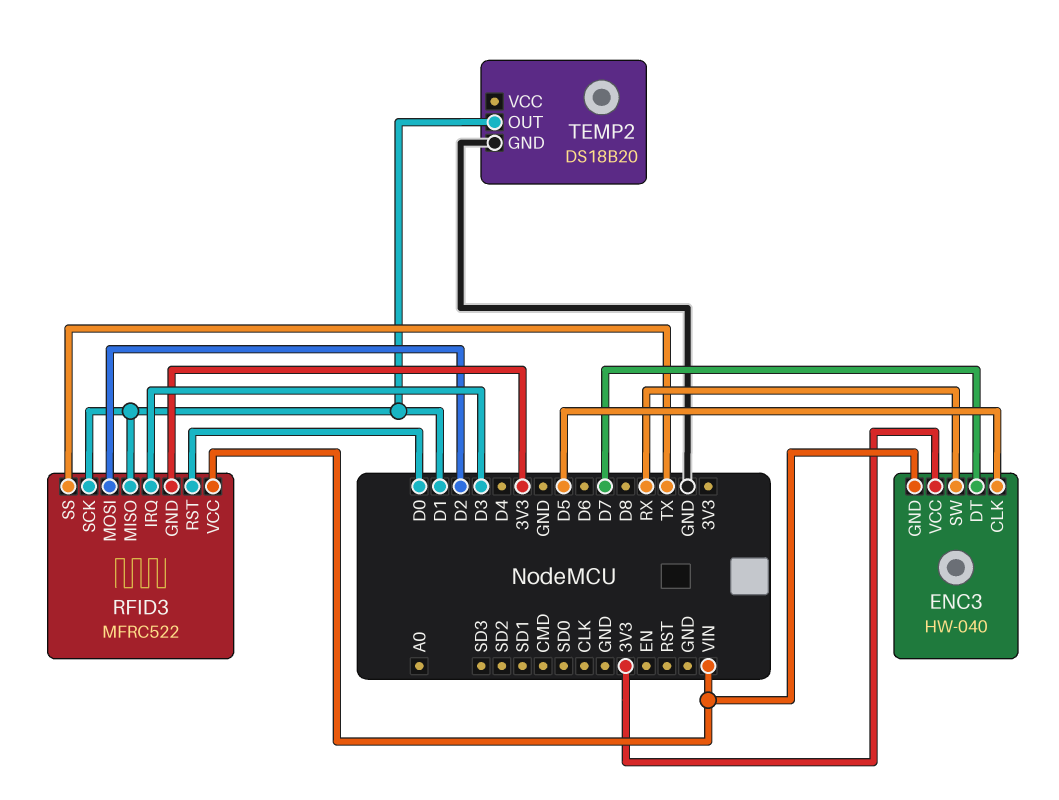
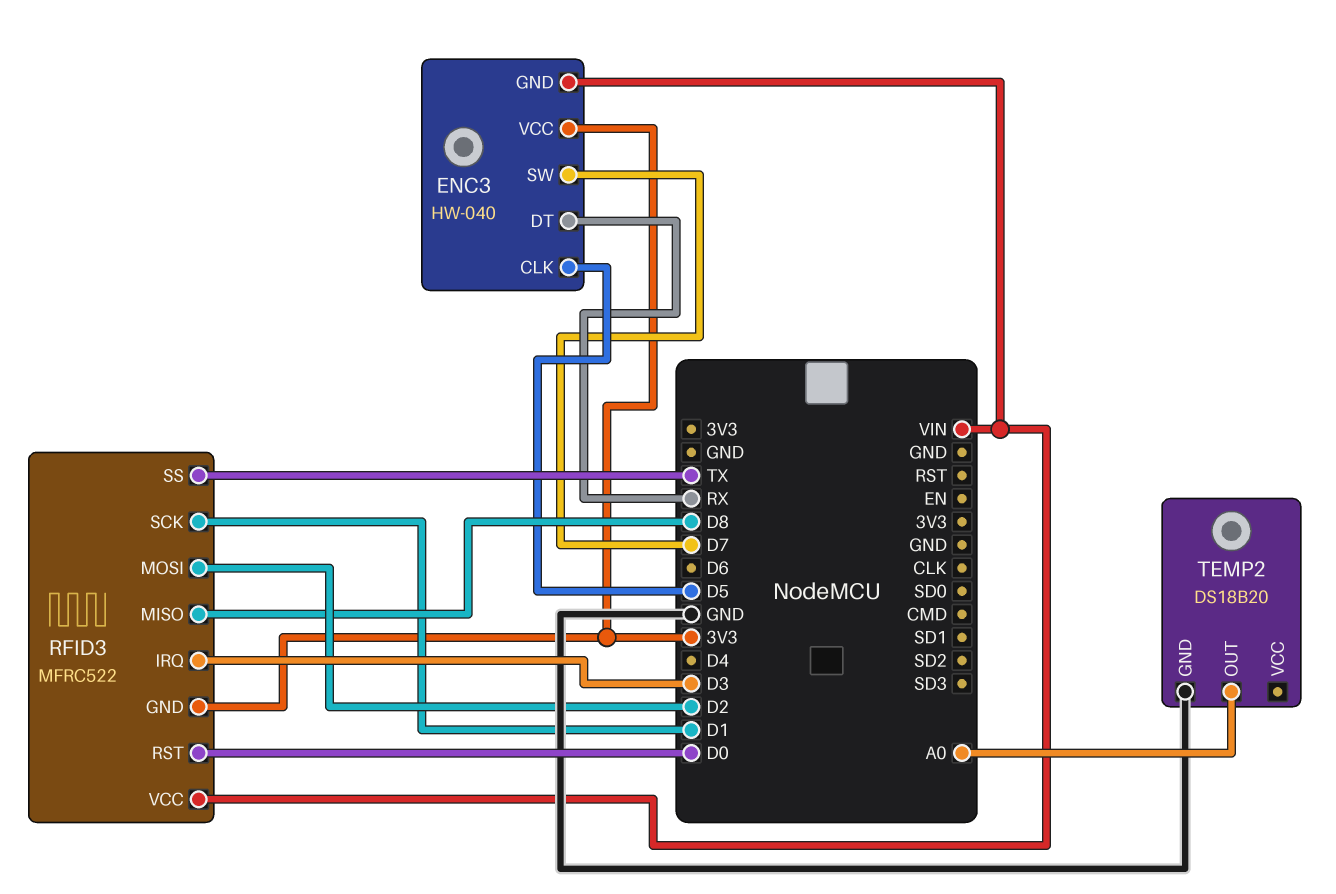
ENC3 pin DT: D7 -> RX
ENC3 pin SW: RX -> D7
RFID3 pin MISO: D1 -> D8
TEMP2 pin OUT: D1 -> A0

